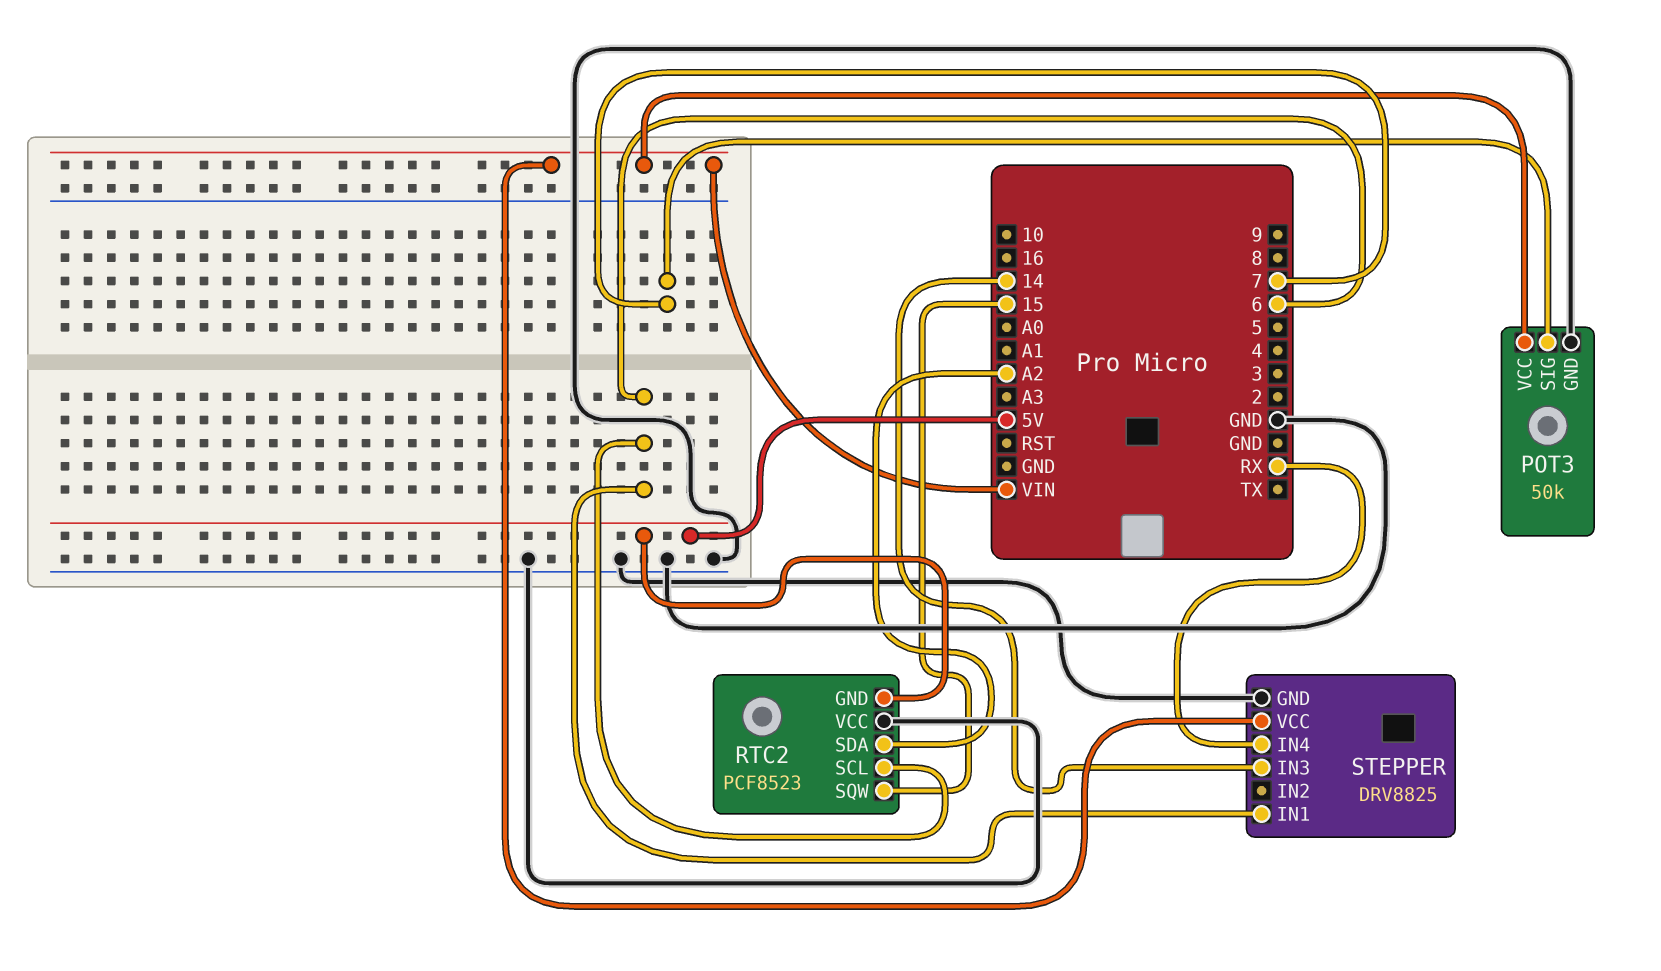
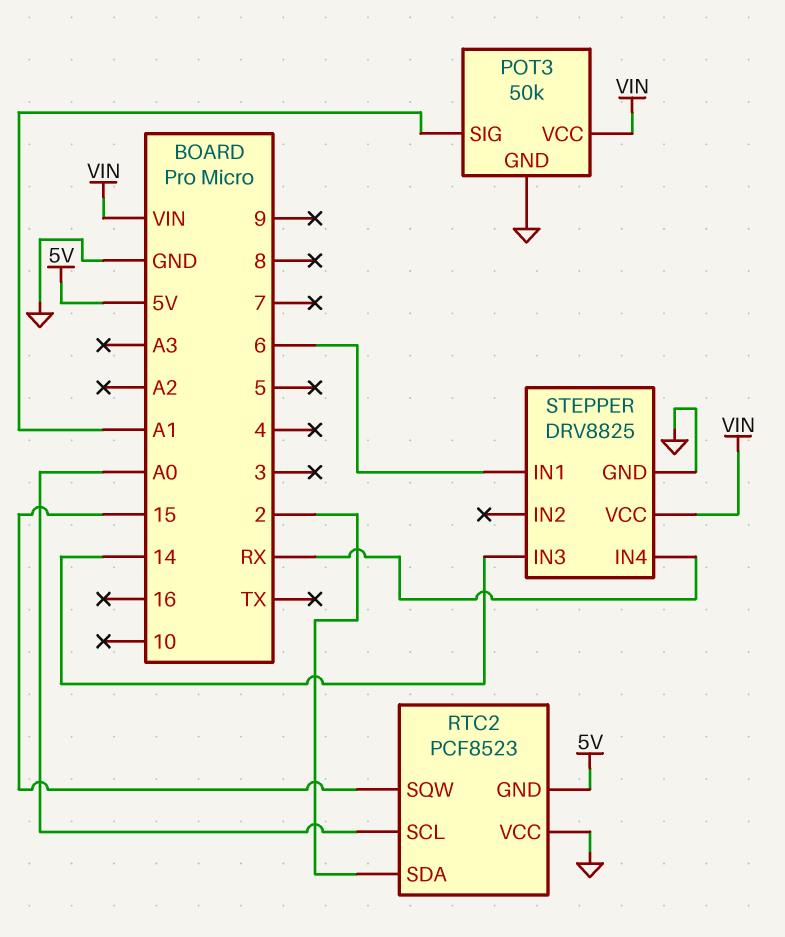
POT3 pin SIG: 7 -> A1
RTC2 pin SCL: 6 -> A0
RTC2 pin SDA: A2 -> 2

